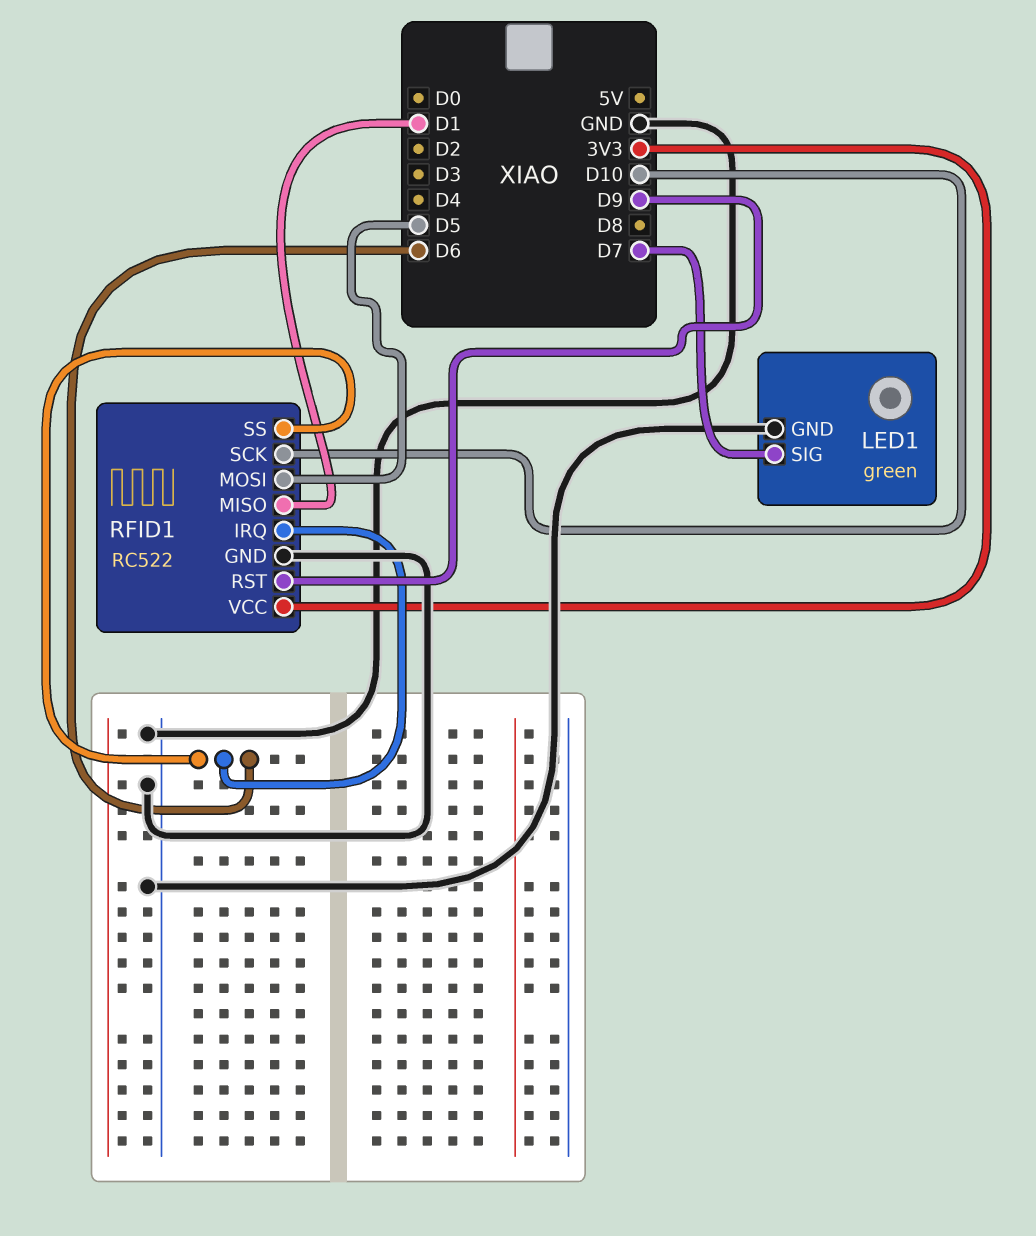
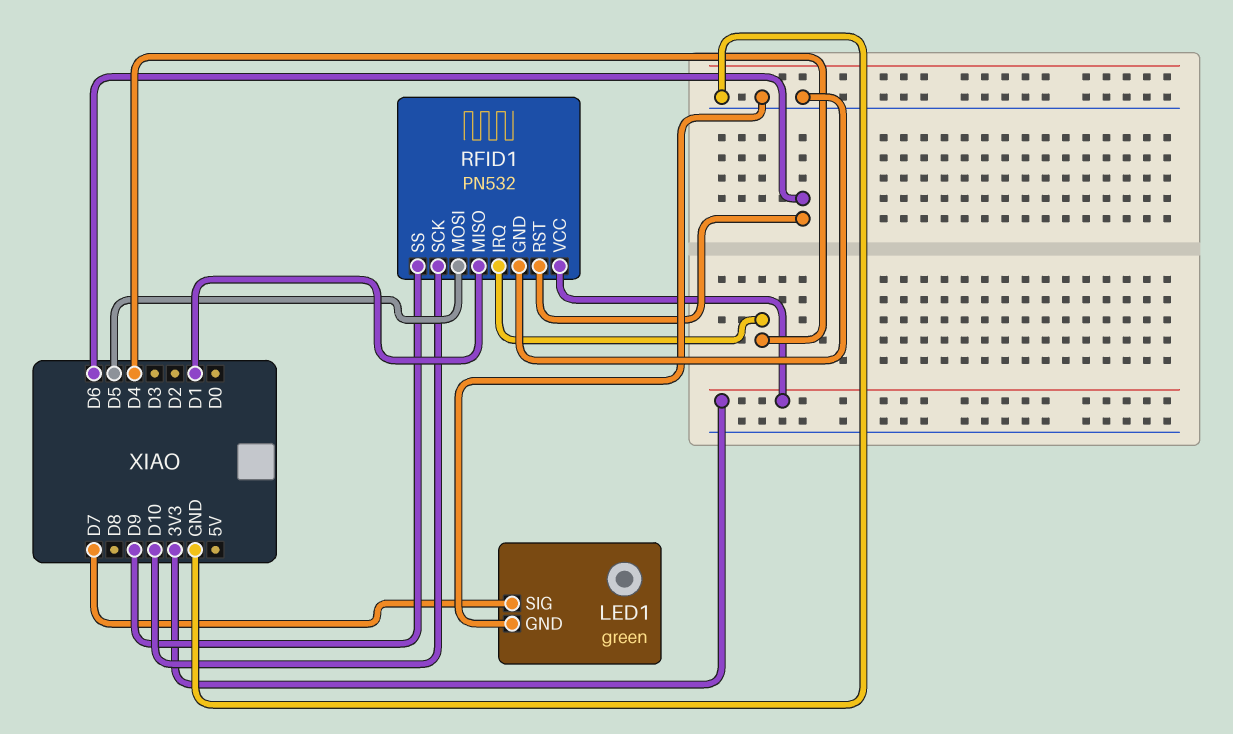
RFID1: RC522 -> PN532
RFID1 pin IRQ: D6 -> D4
RFID1 pin RST: D9 -> D6
RFID1 pin SS: D6 -> D9

